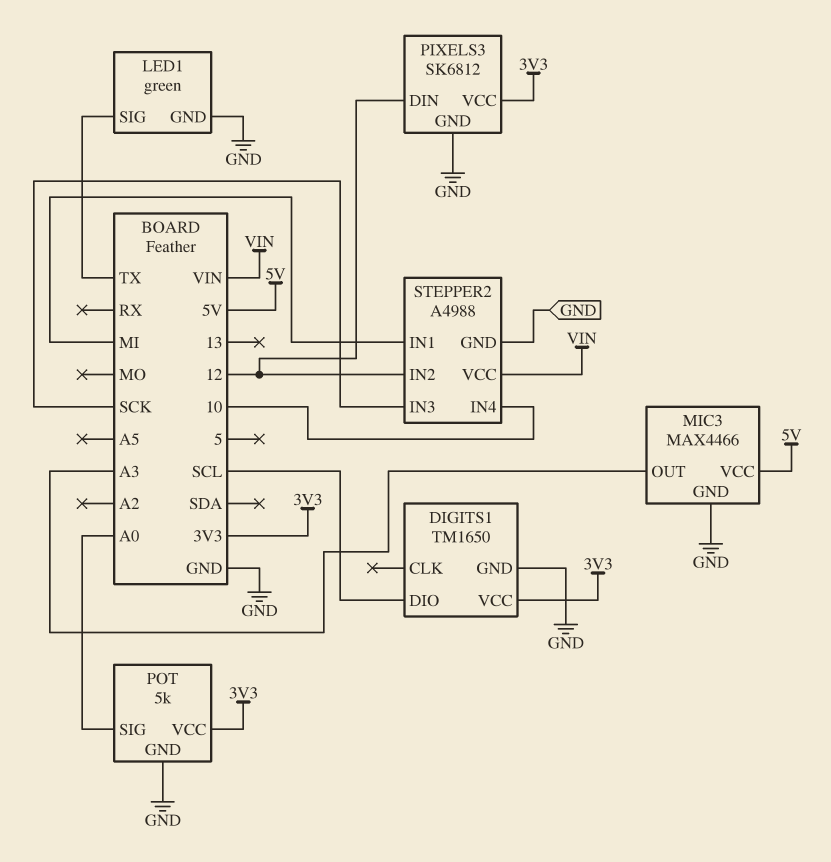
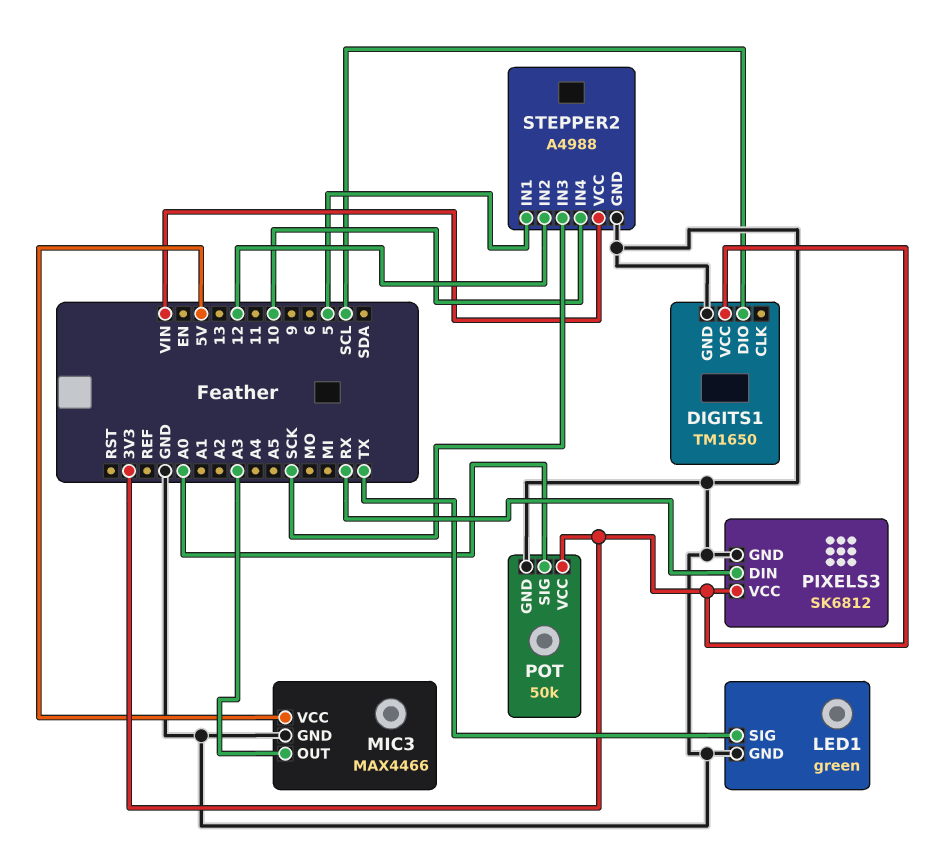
PIXELS3 pin DIN: 12 -> RX
POT: 5k -> 50k
STEPPER2 pin IN1: MI -> 5

